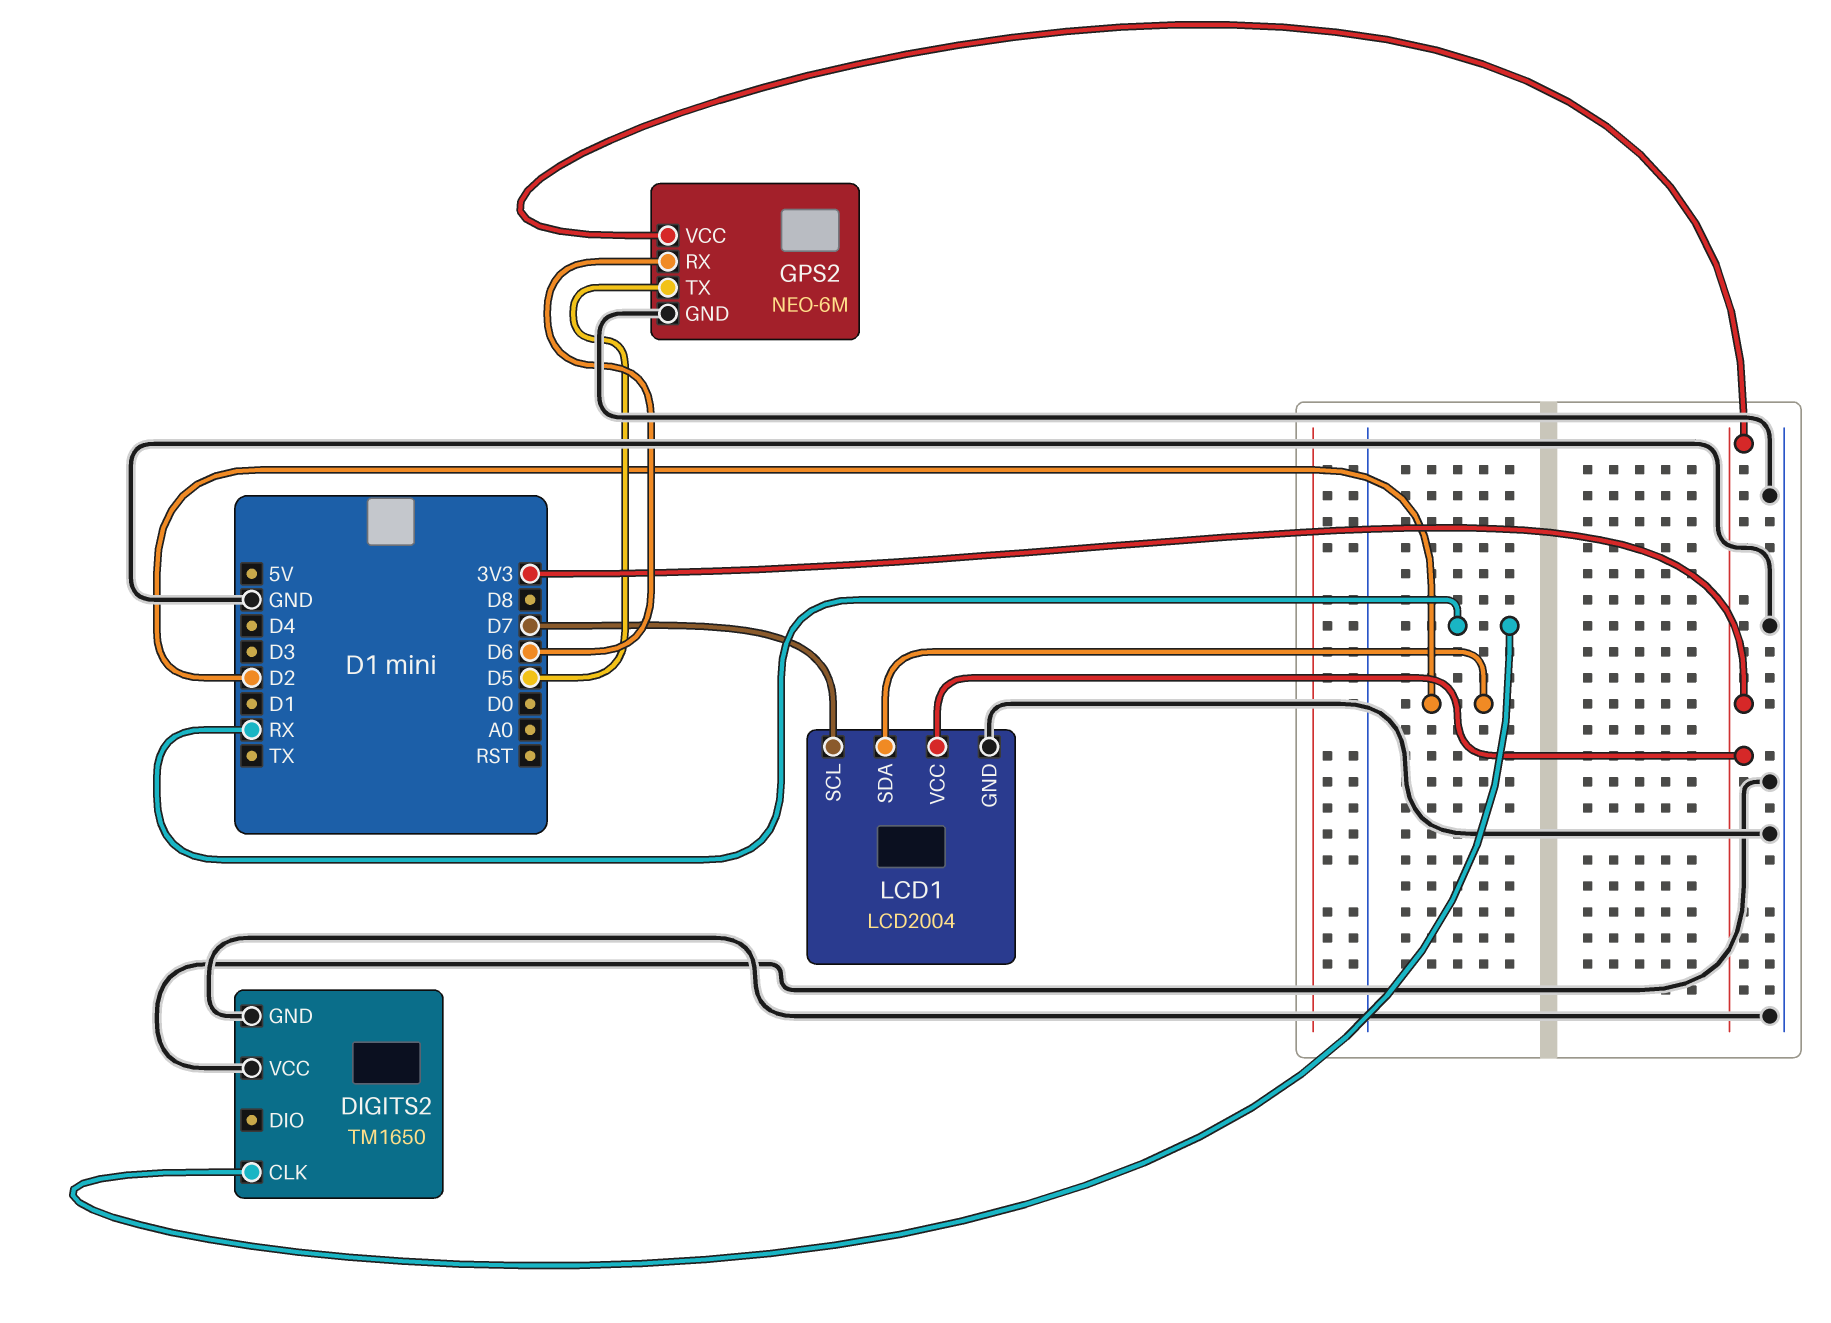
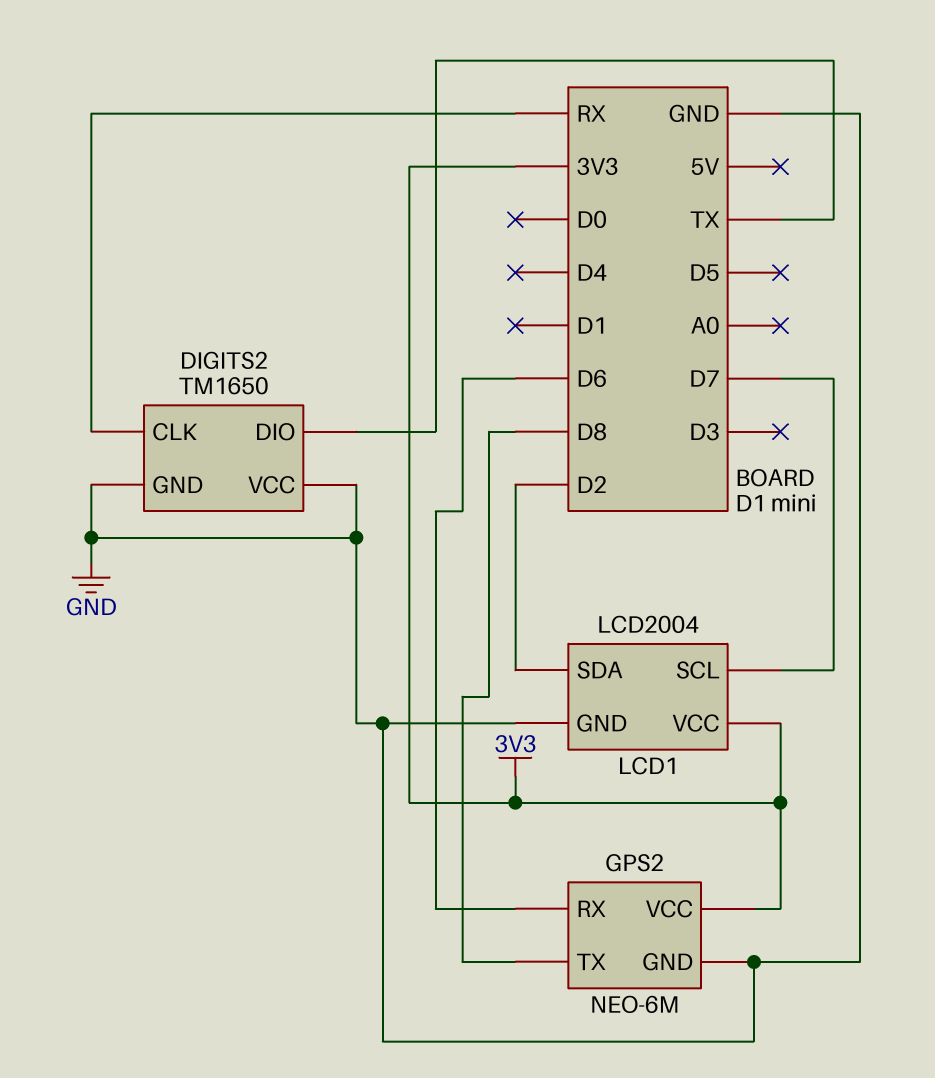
DIGITS2 pin DIO: none -> TX
GPS2 pin TX: D5 -> D8

